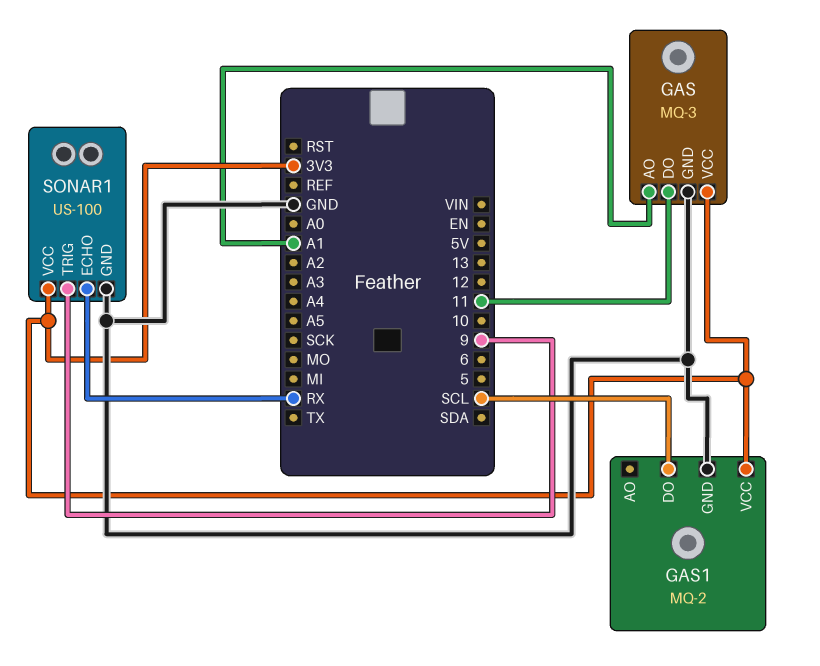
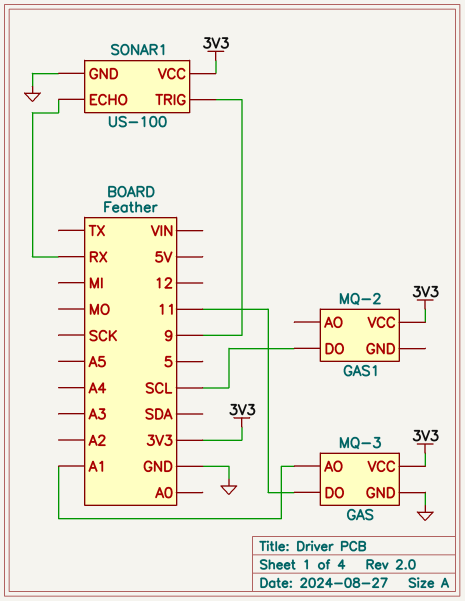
GAS1 pin GND: GND -> none

